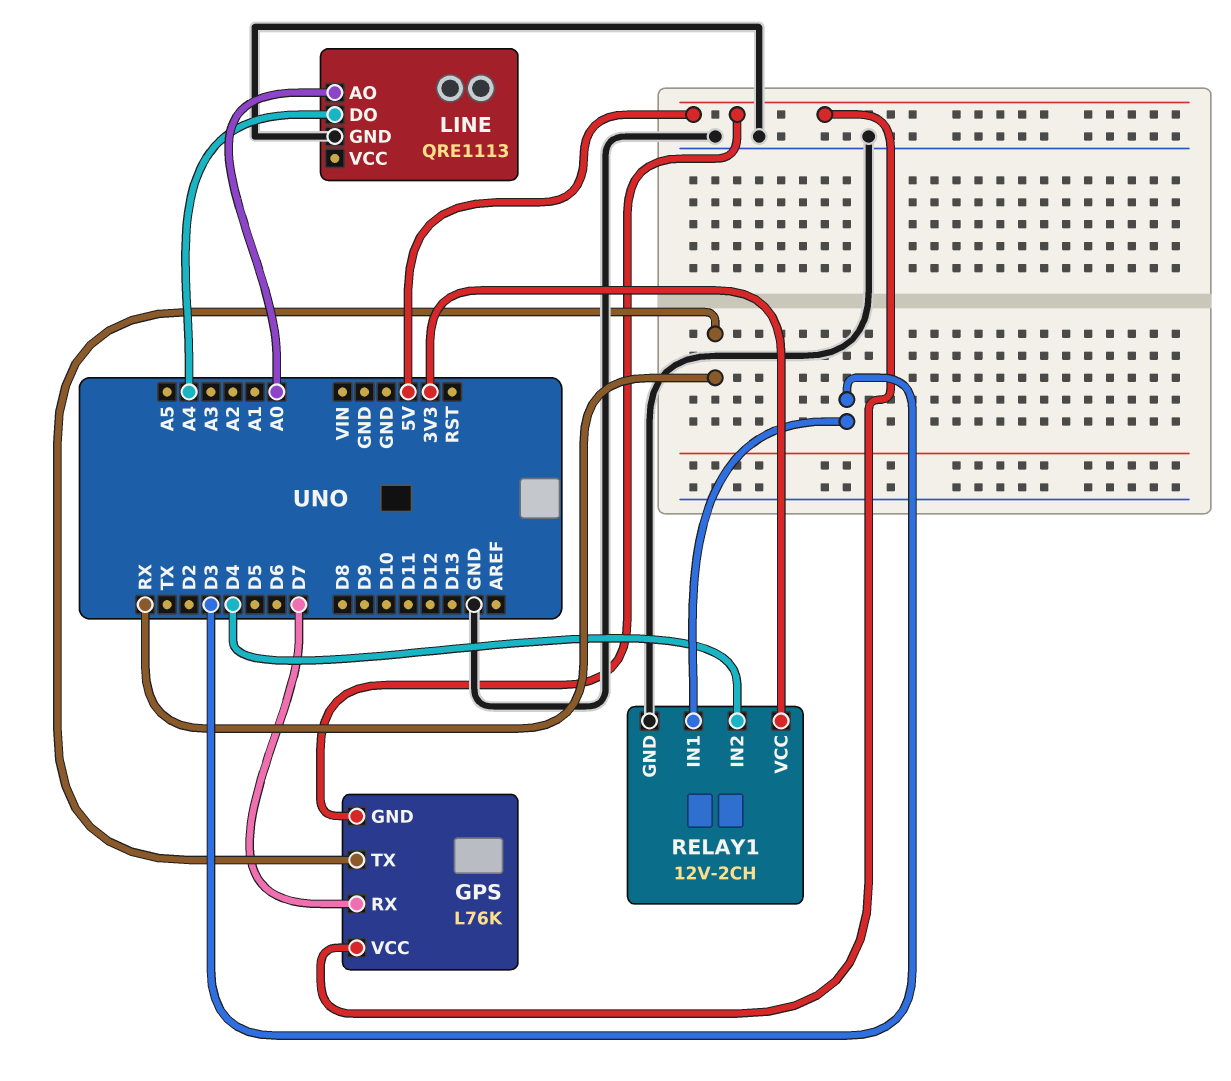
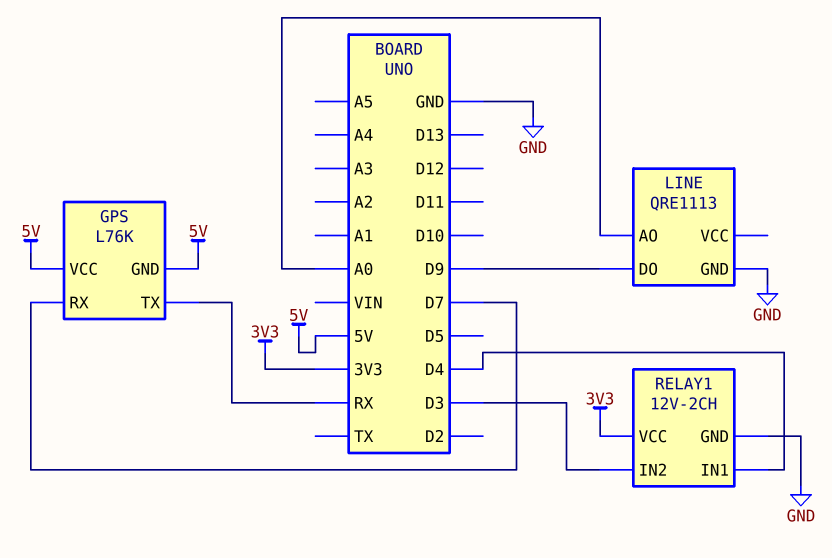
LINE pin DO: A4 -> D9
RELAY1 pin IN1: D3 -> D4
RELAY1 pin IN2: D4 -> D3

